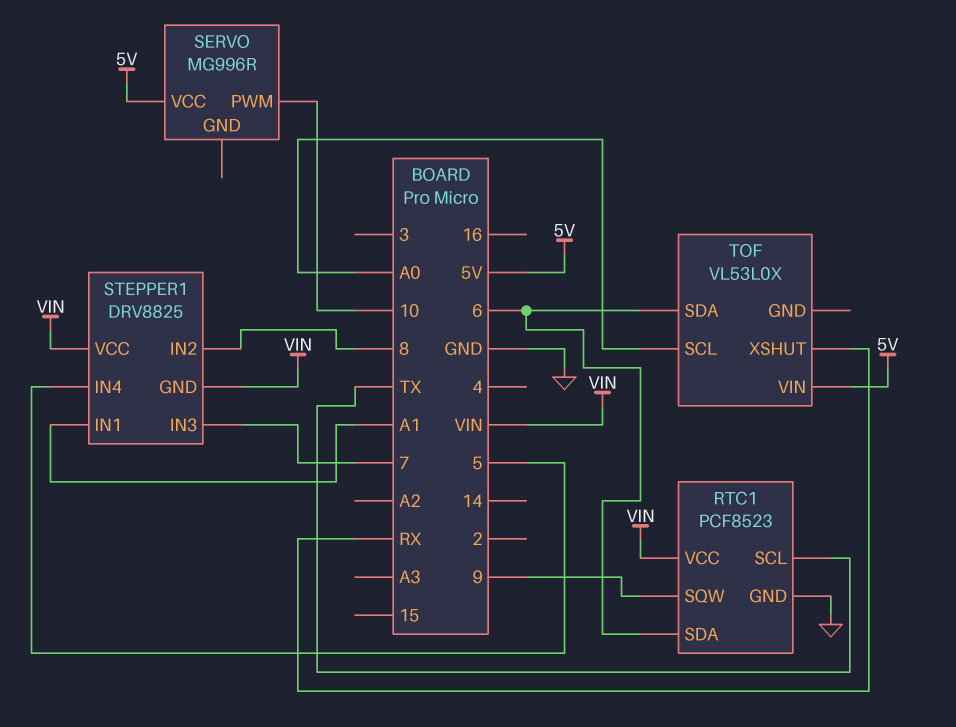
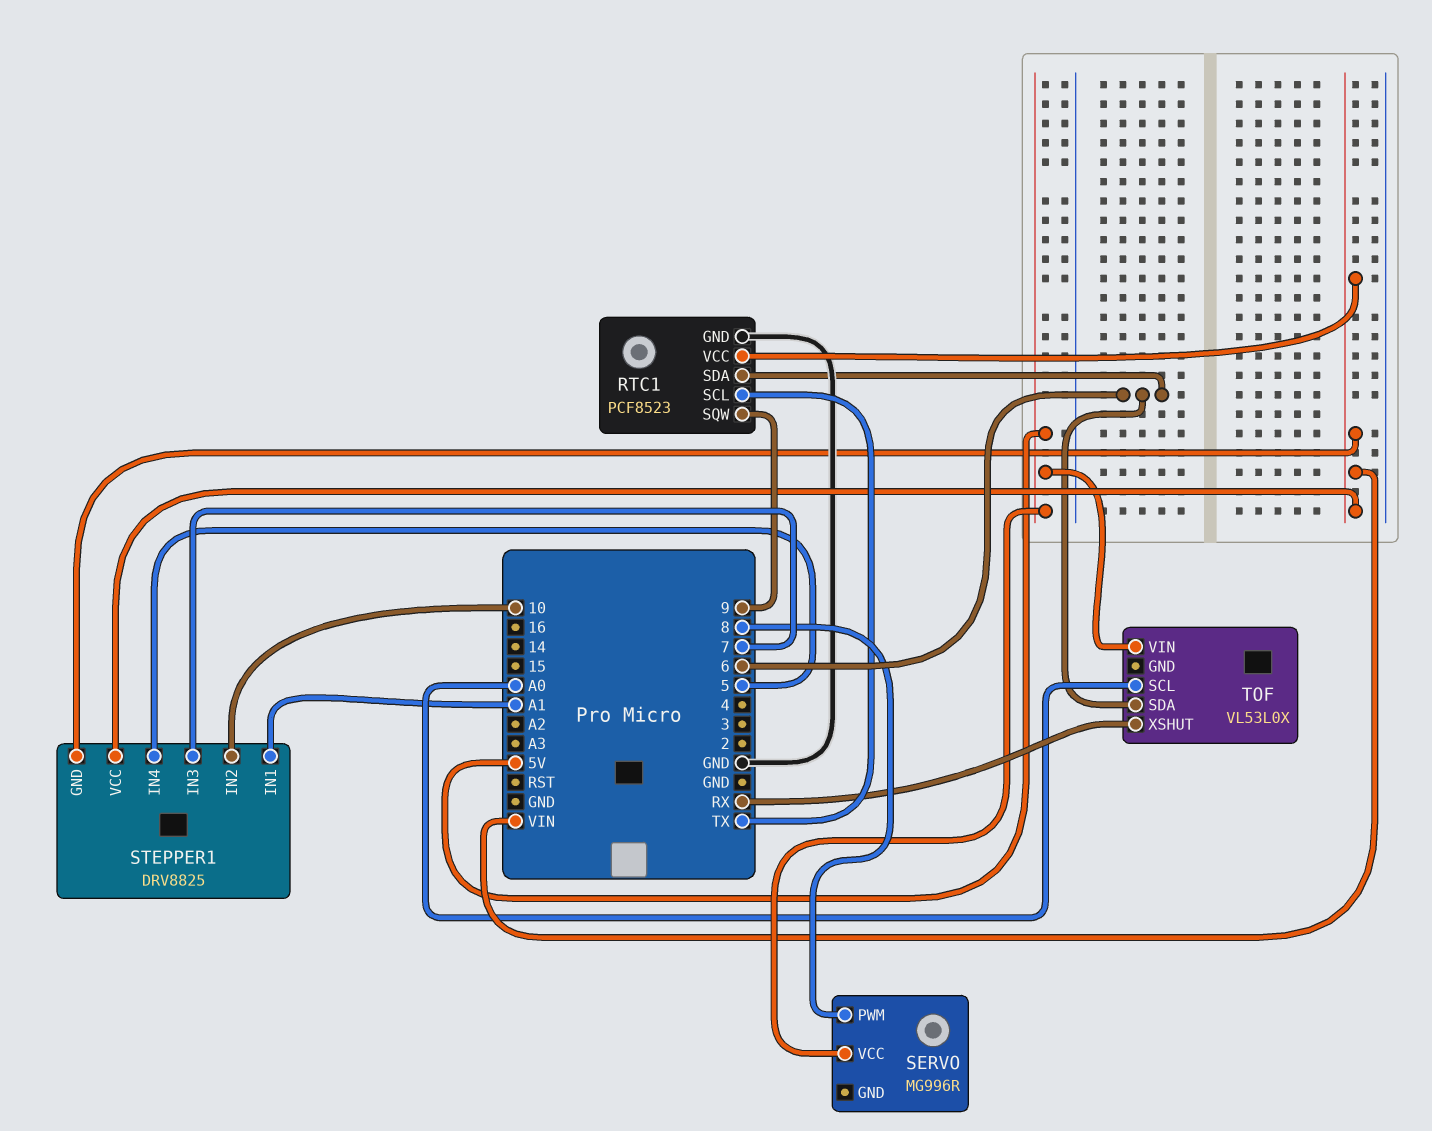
SERVO pin PWM: 10 -> 8
STEPPER1 pin IN2: 8 -> 10

